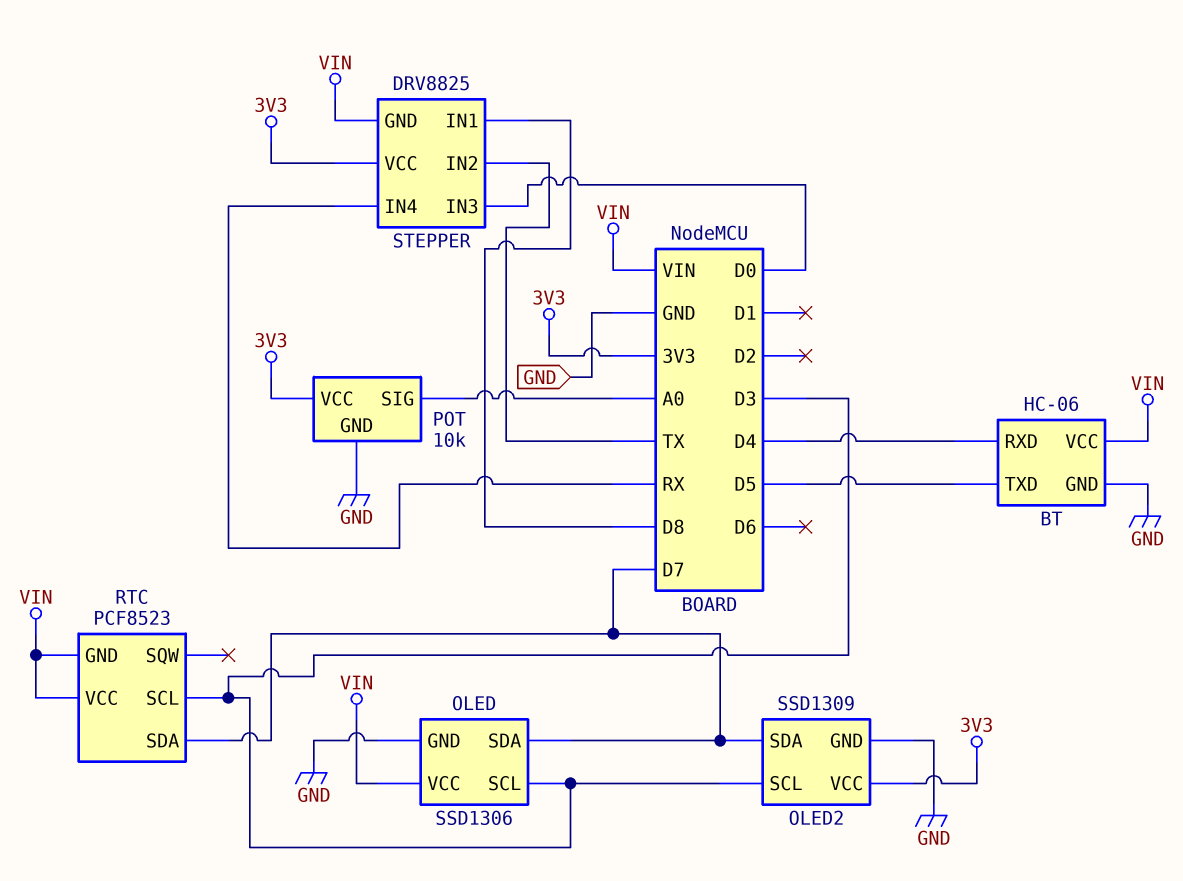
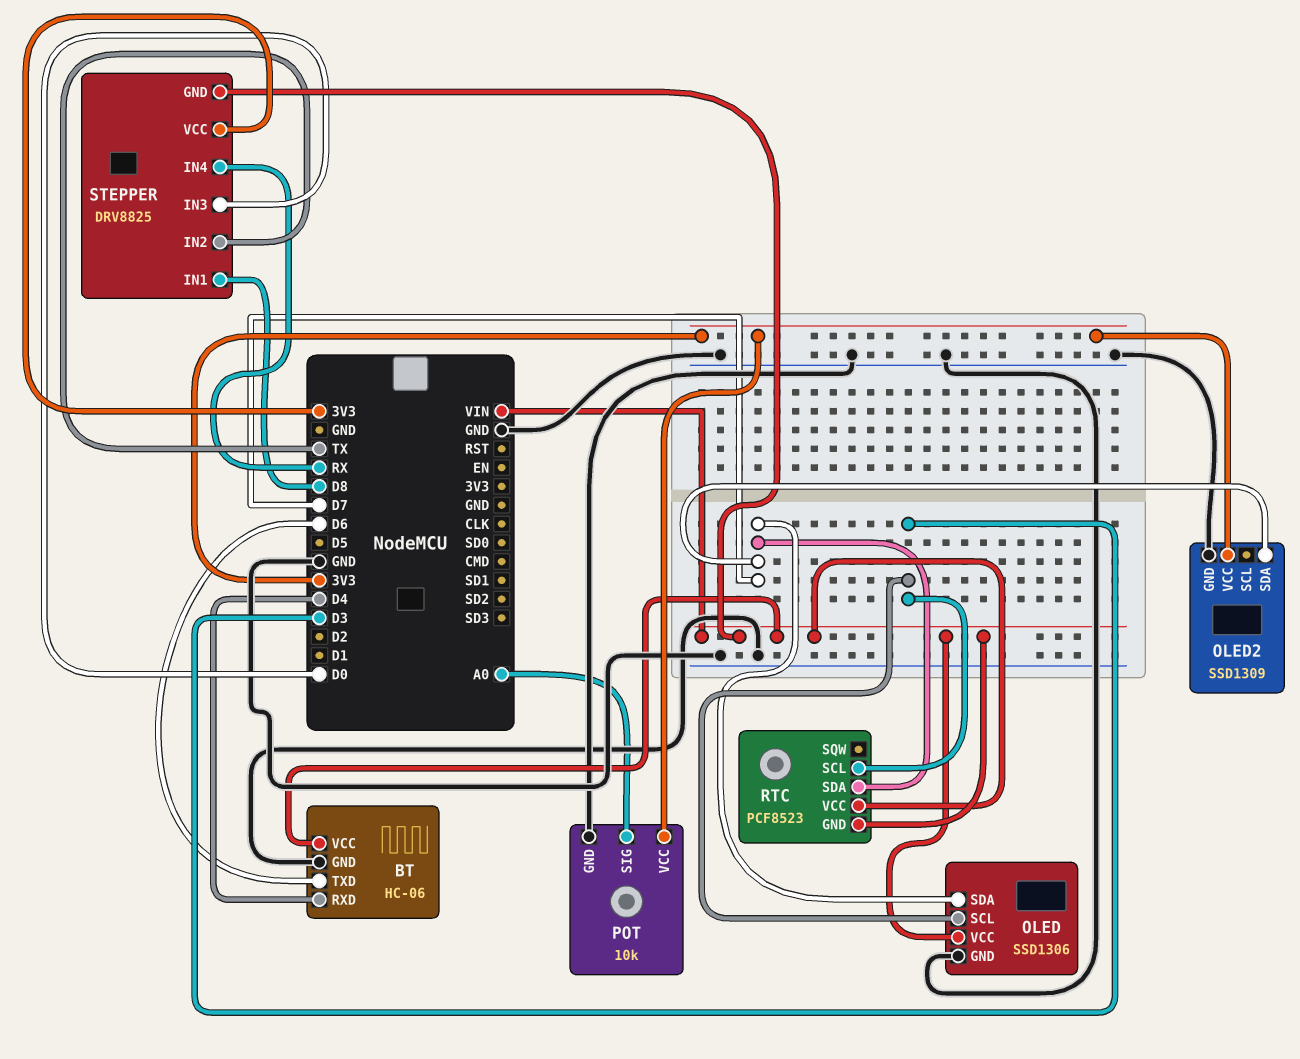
BT pin TXD: D5 -> D6
OLED2 pin SCL: D3 -> none

